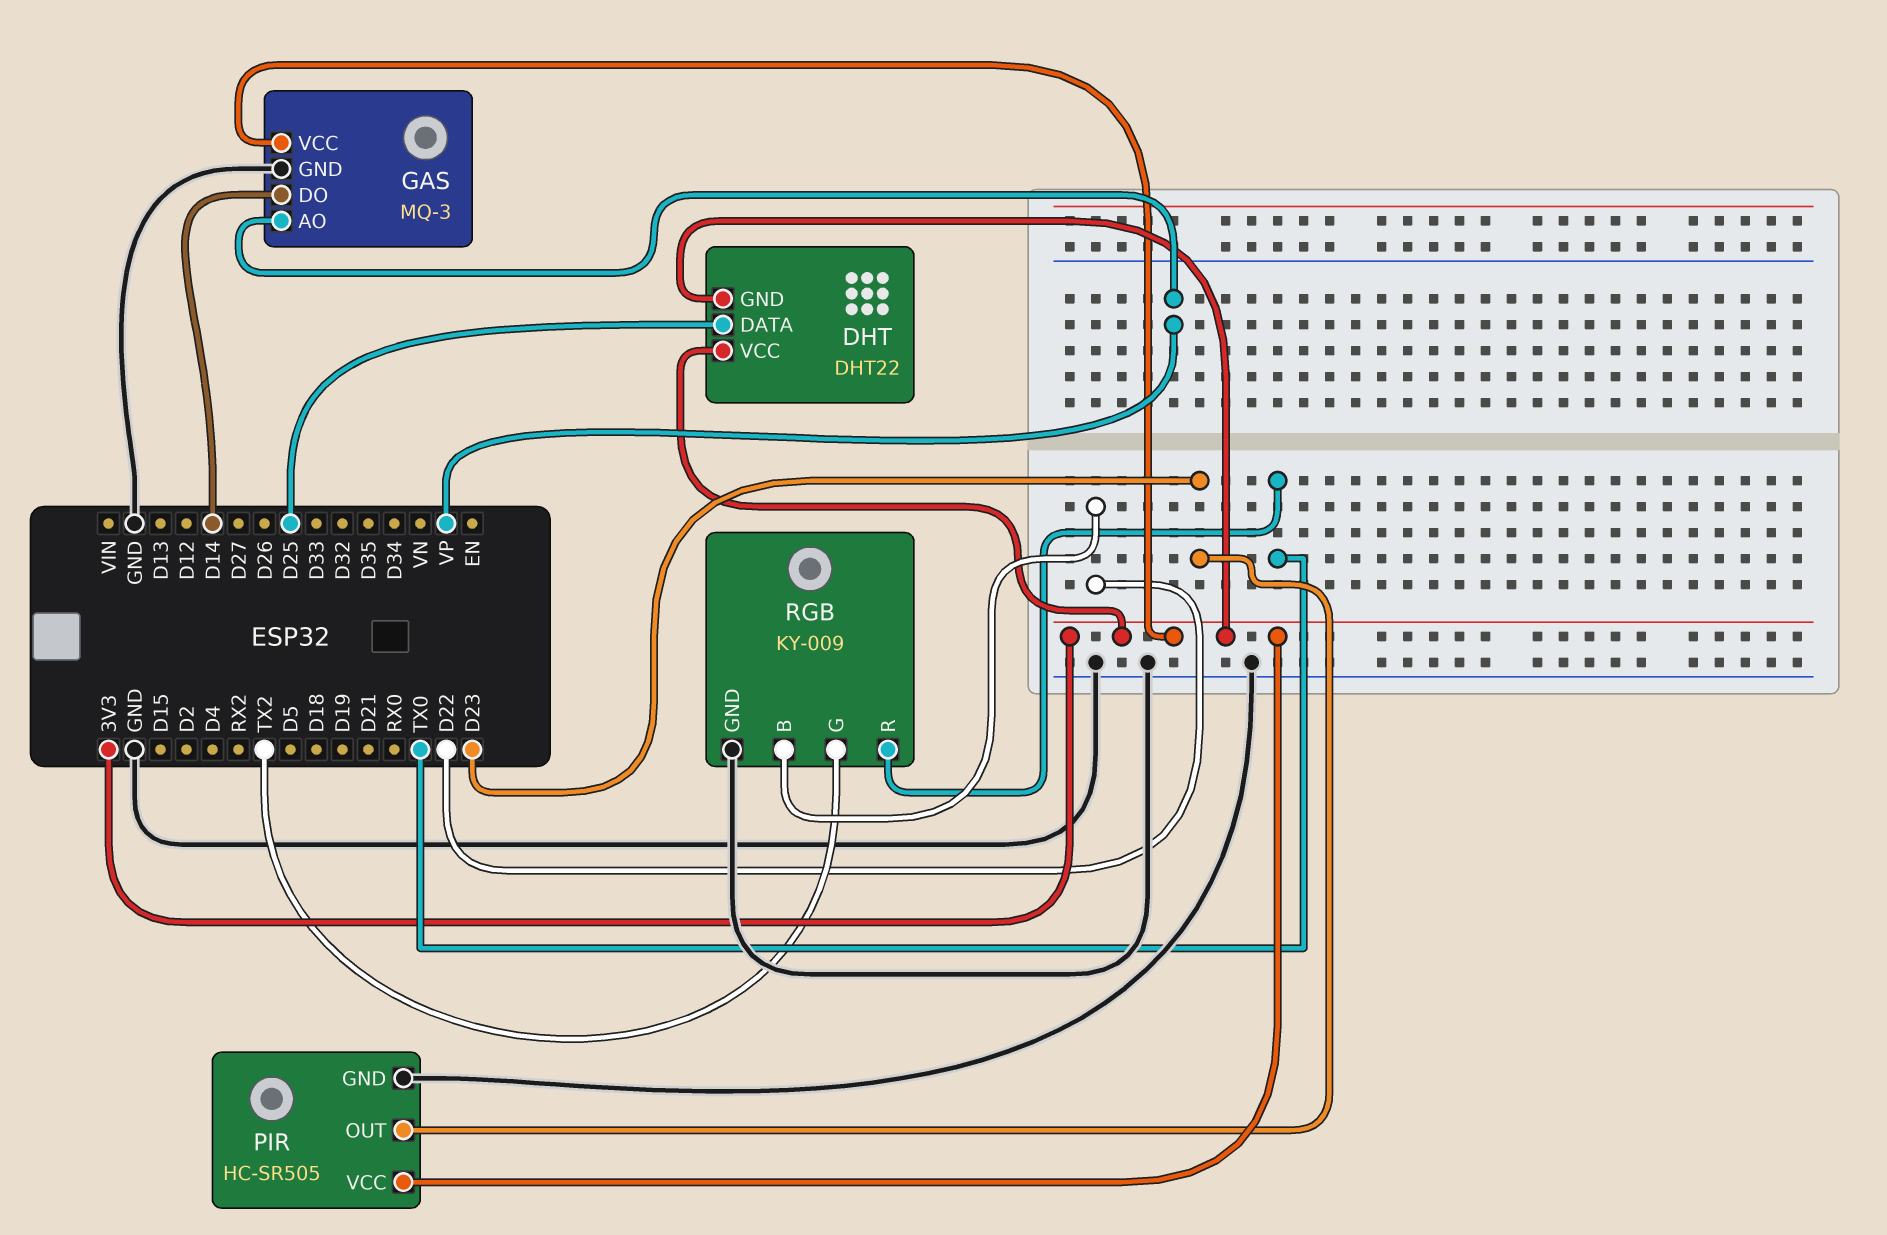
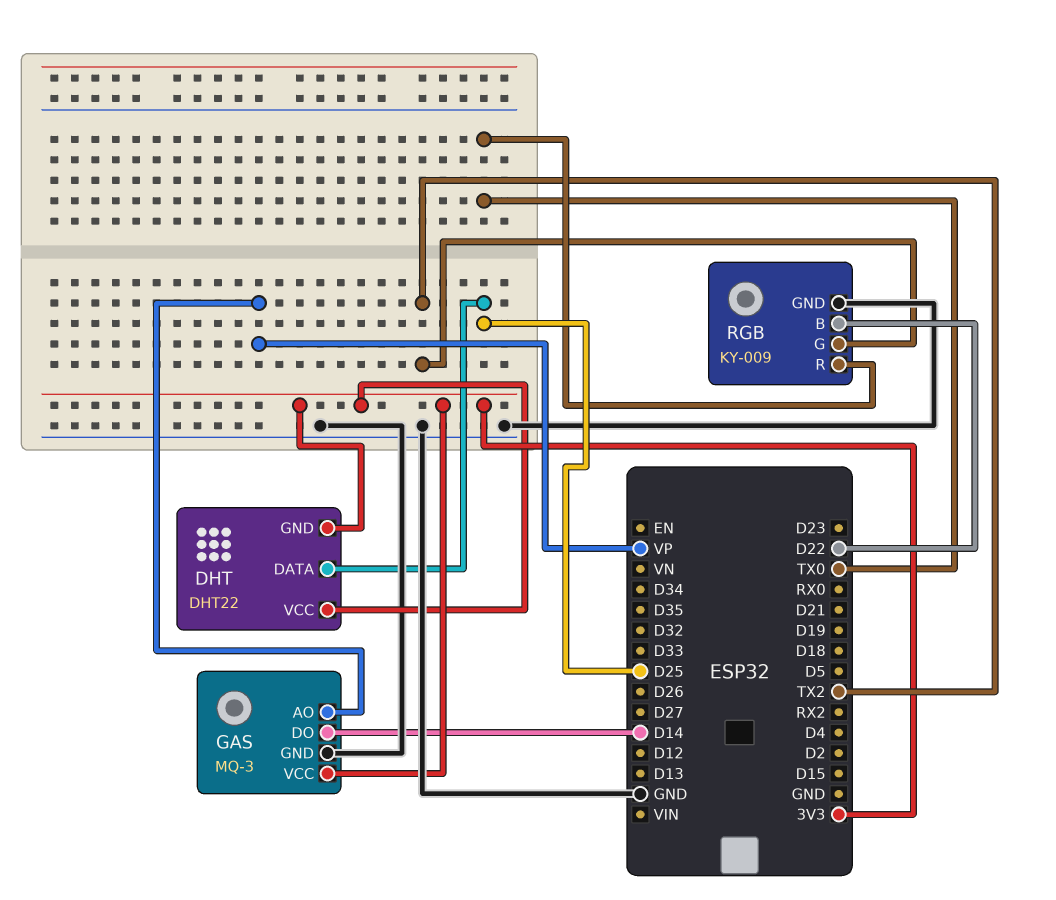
PIR: HC-SR505 -> none
PIR pin GND: GND -> none
PIR pin OUT: D23 -> none
PIR pin VCC: 3V3 -> none

